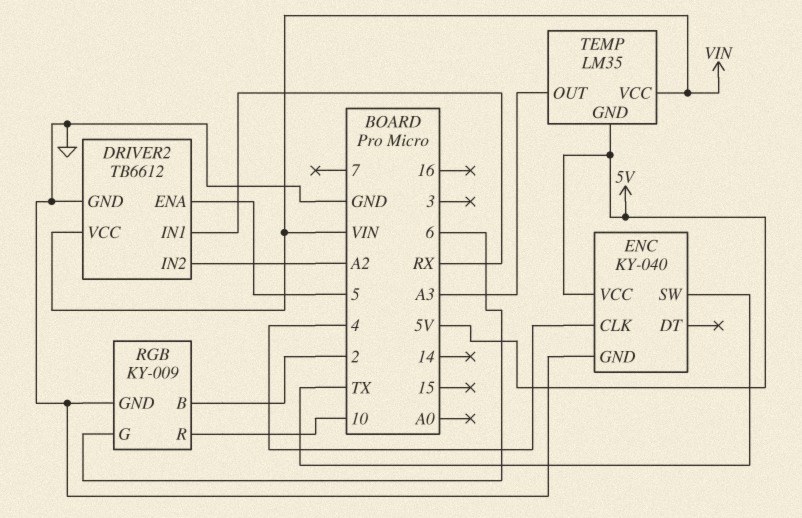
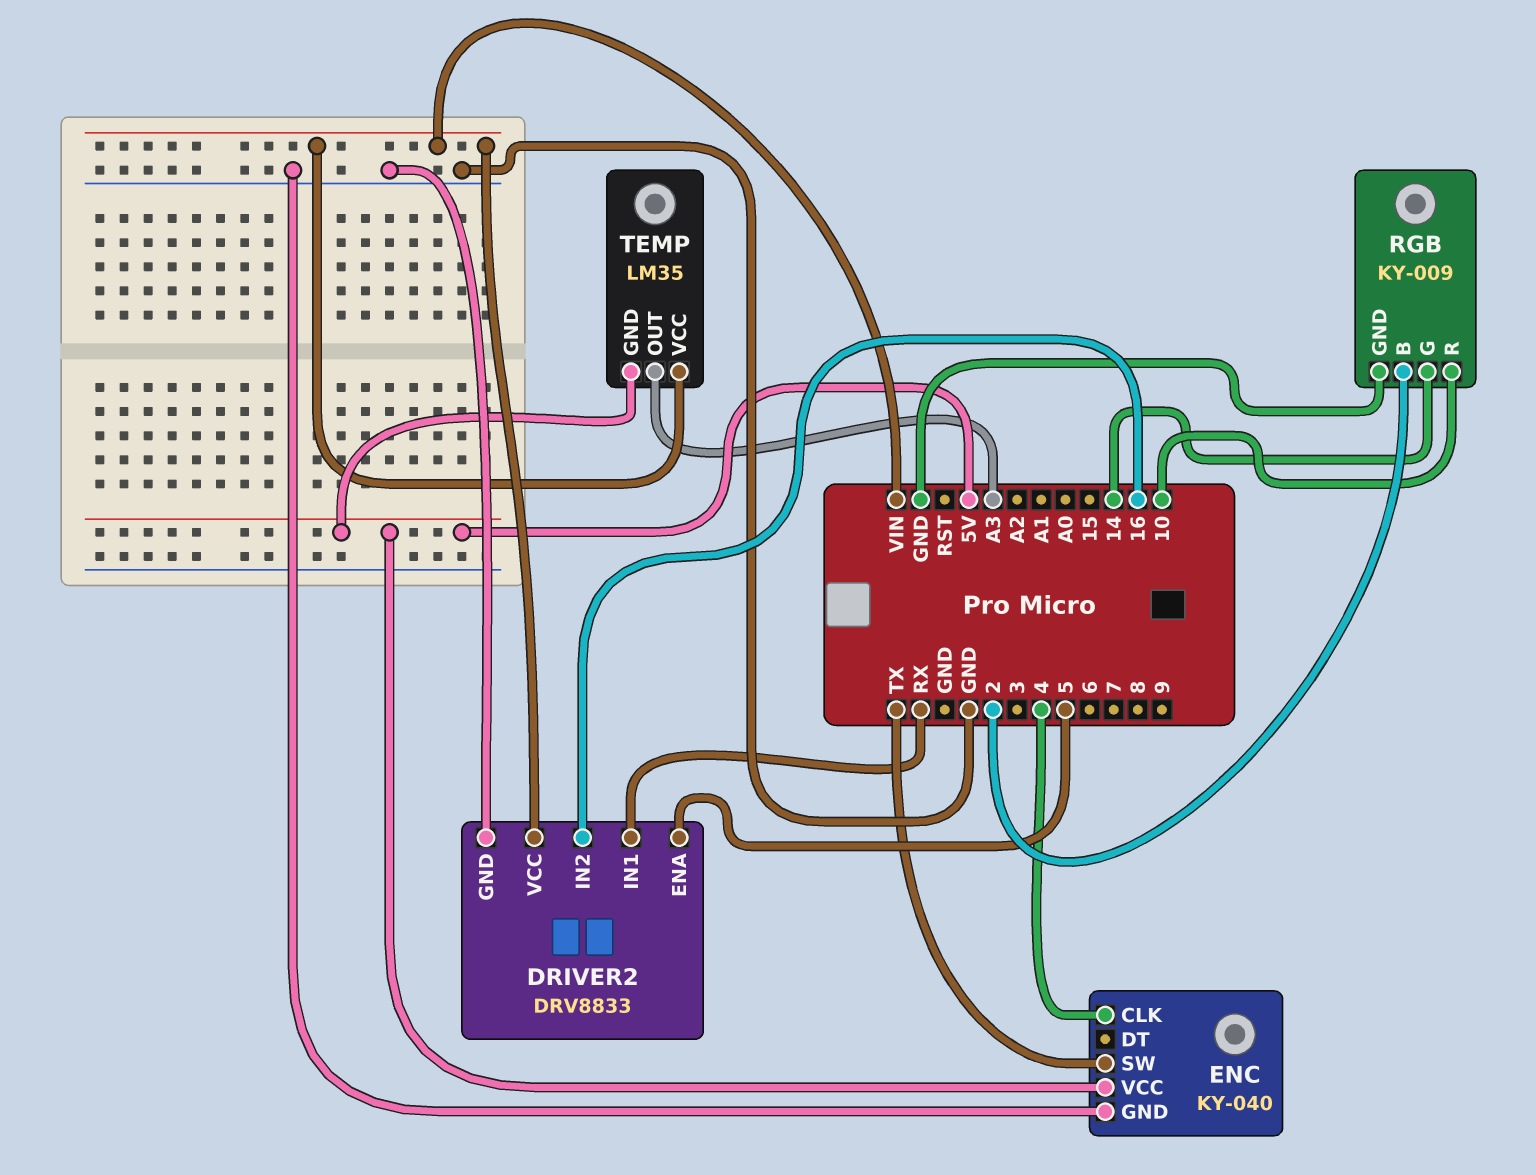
DRIVER2: TB6612 -> DRV8833
DRIVER2 pin IN2: A2 -> 16
RGB pin G: 6 -> 14

